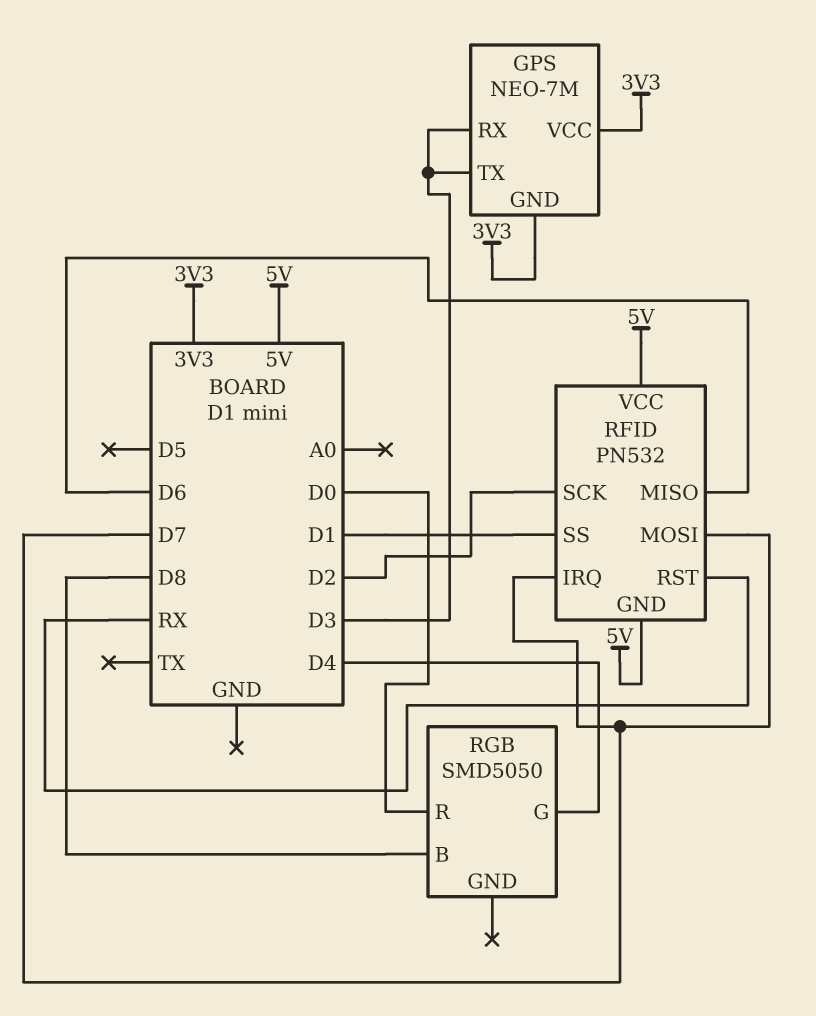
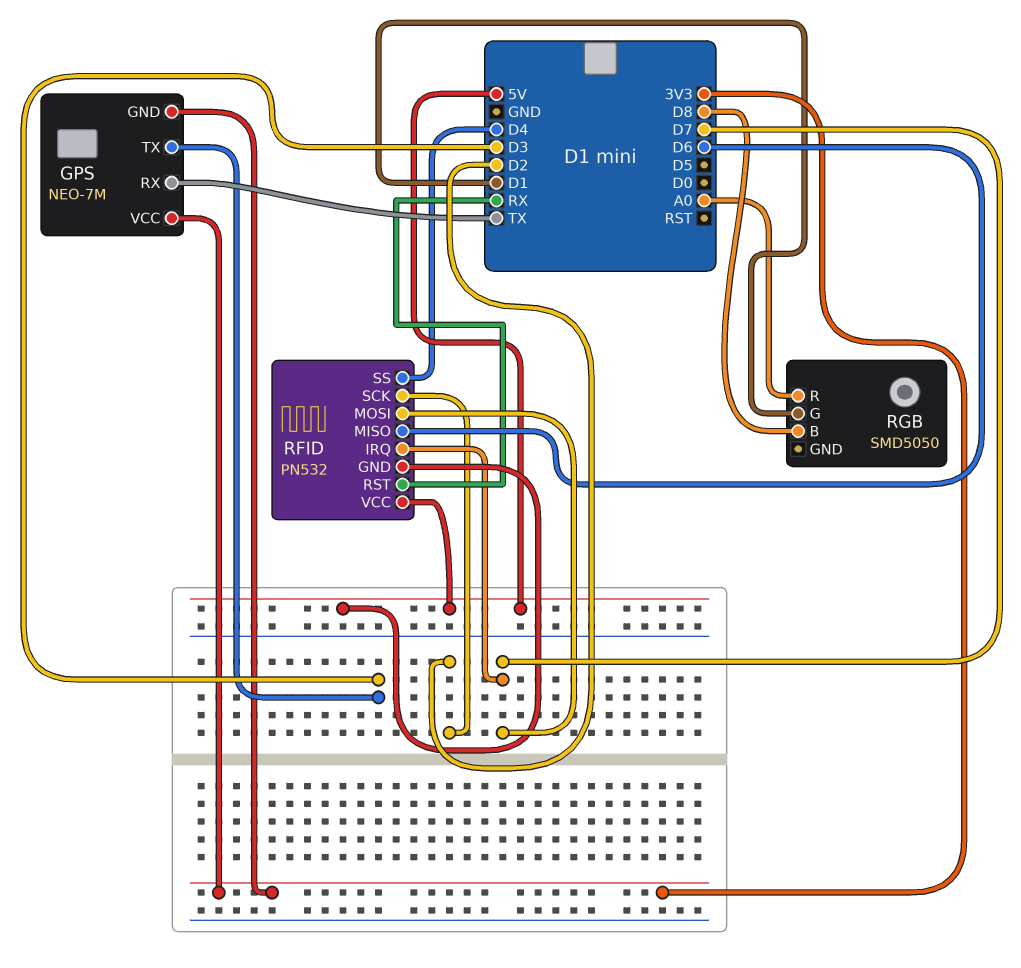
GPS pin RX: D3 -> TX
RFID pin SS: D1 -> D4
RGB pin G: D4 -> D1
RGB pin R: D0 -> A0

